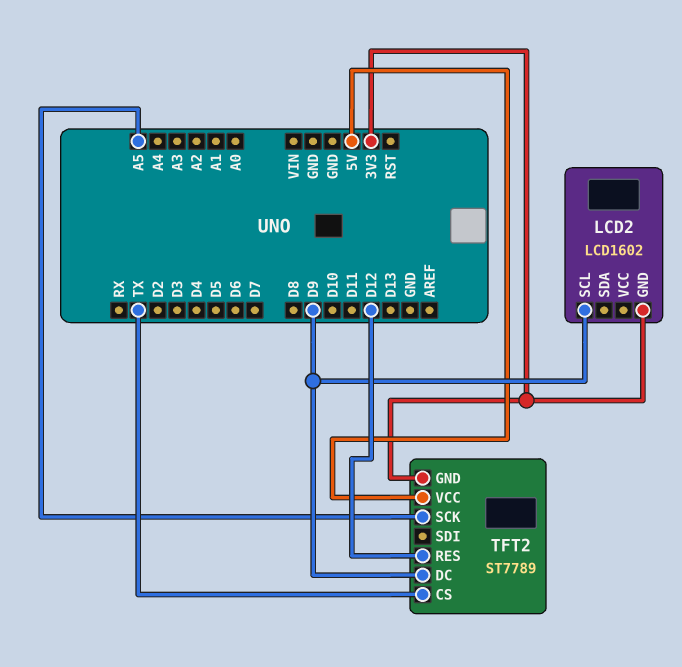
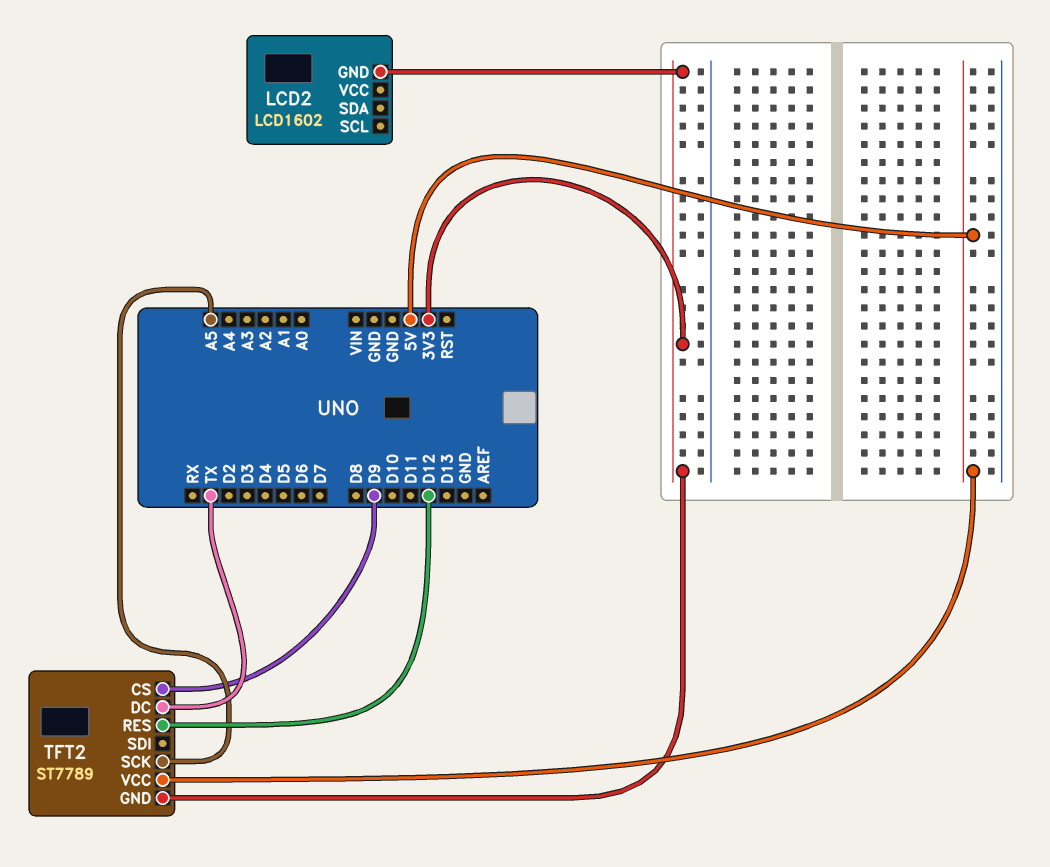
LCD2 pin SCL: D9 -> none
TFT2 pin CS: TX -> D9
TFT2 pin DC: D9 -> TX

